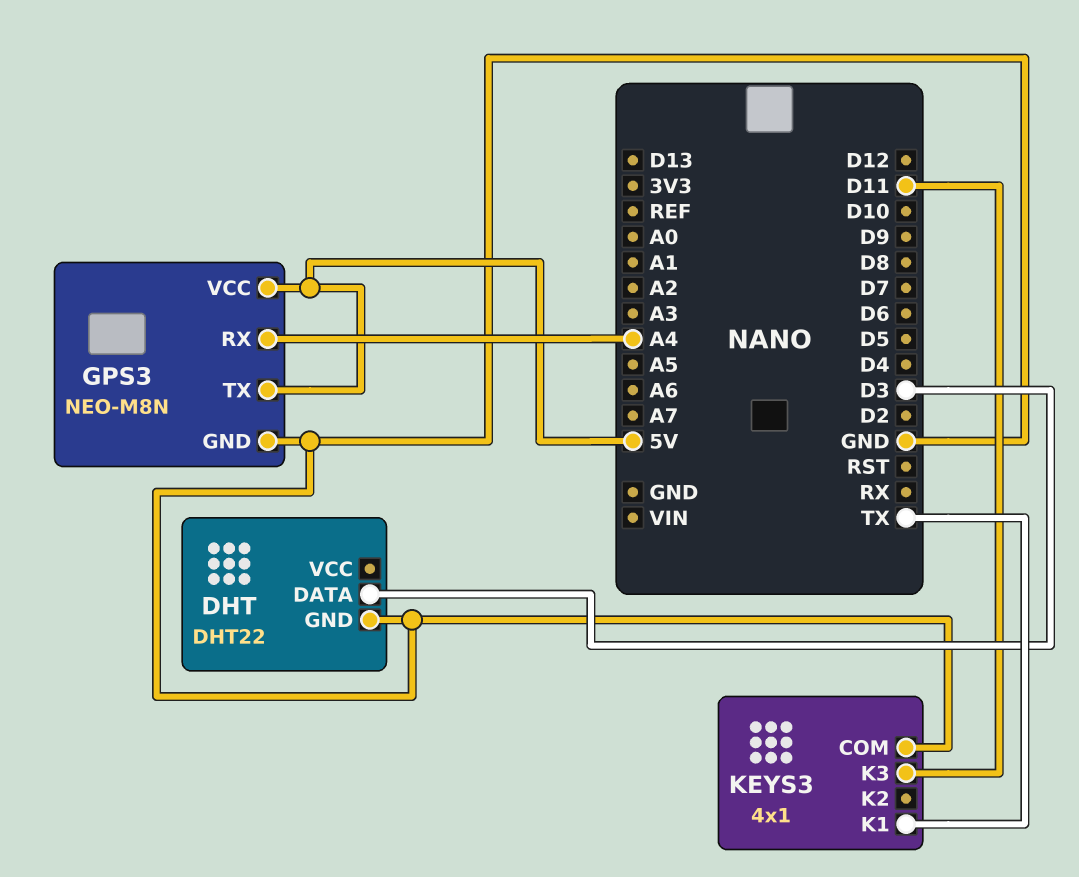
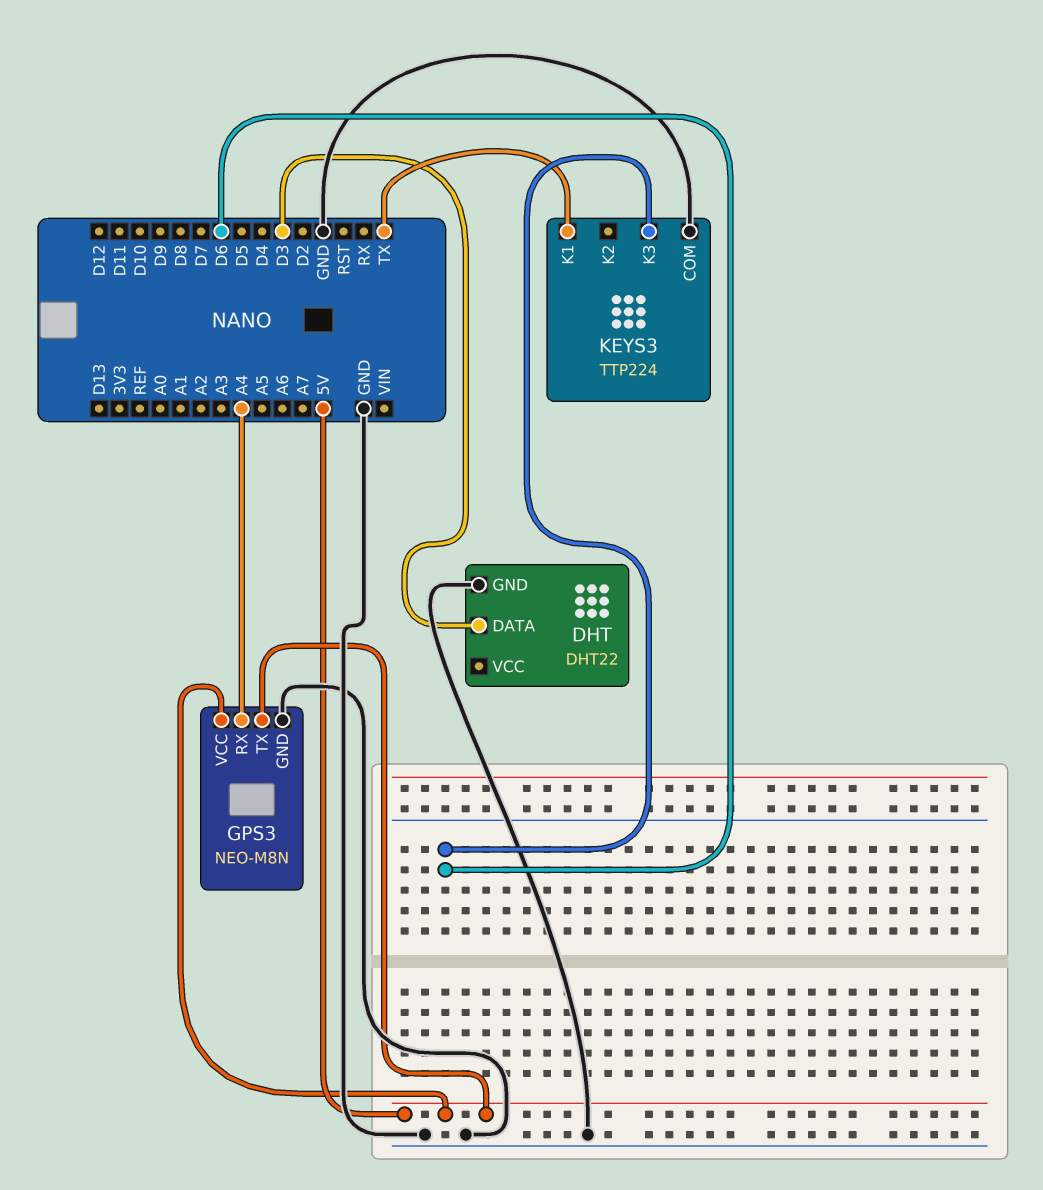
KEYS3: 4x1 -> TTP224
KEYS3 pin K3: D11 -> D6

